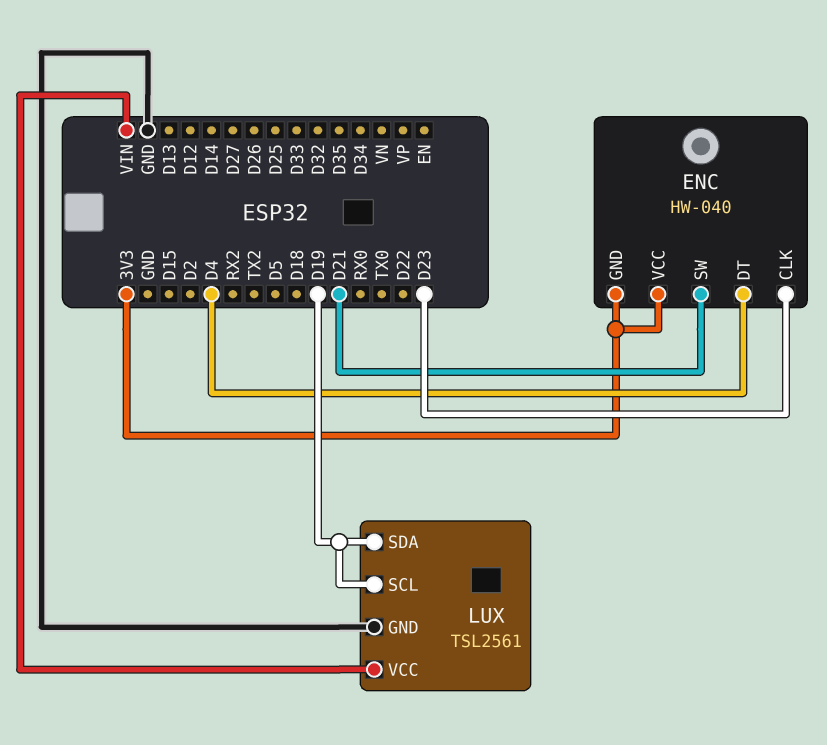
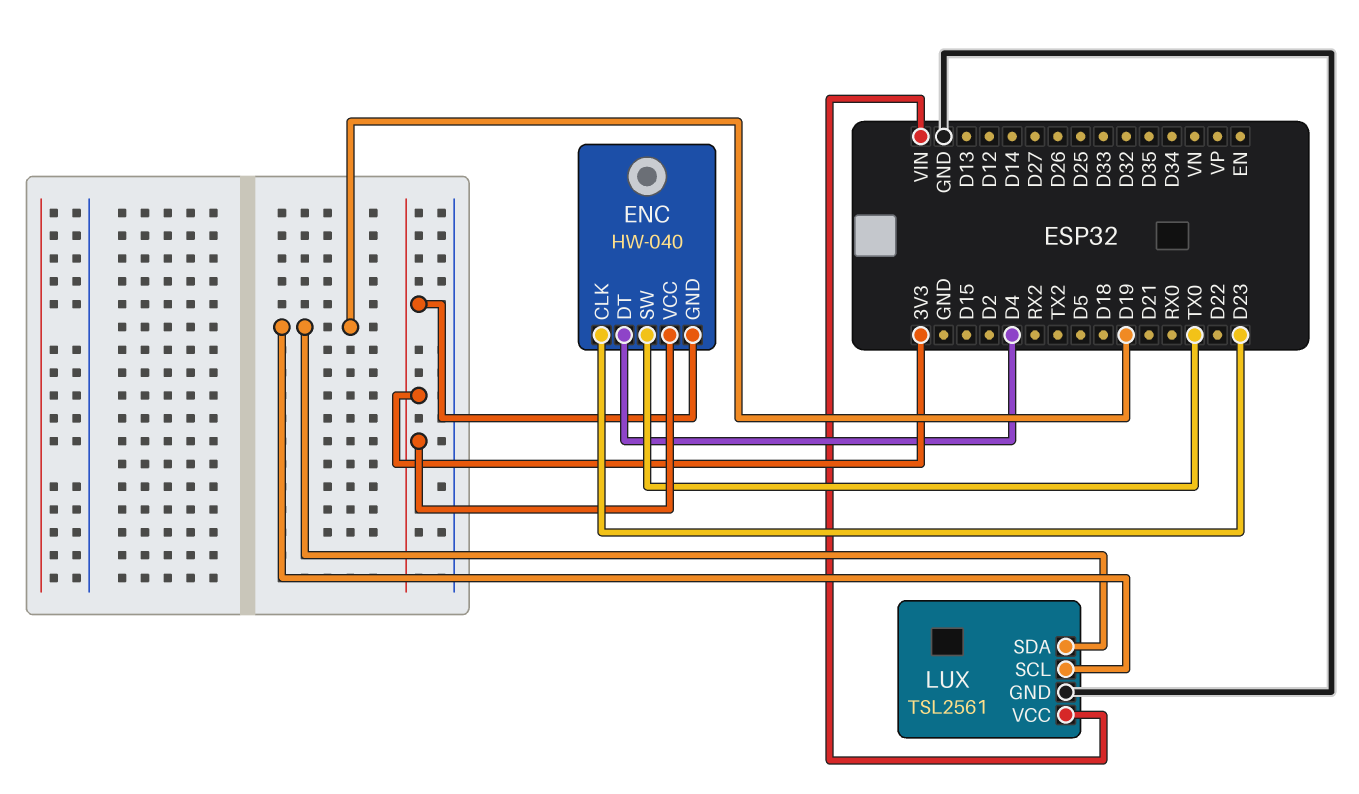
ENC pin SW: D21 -> TX0

